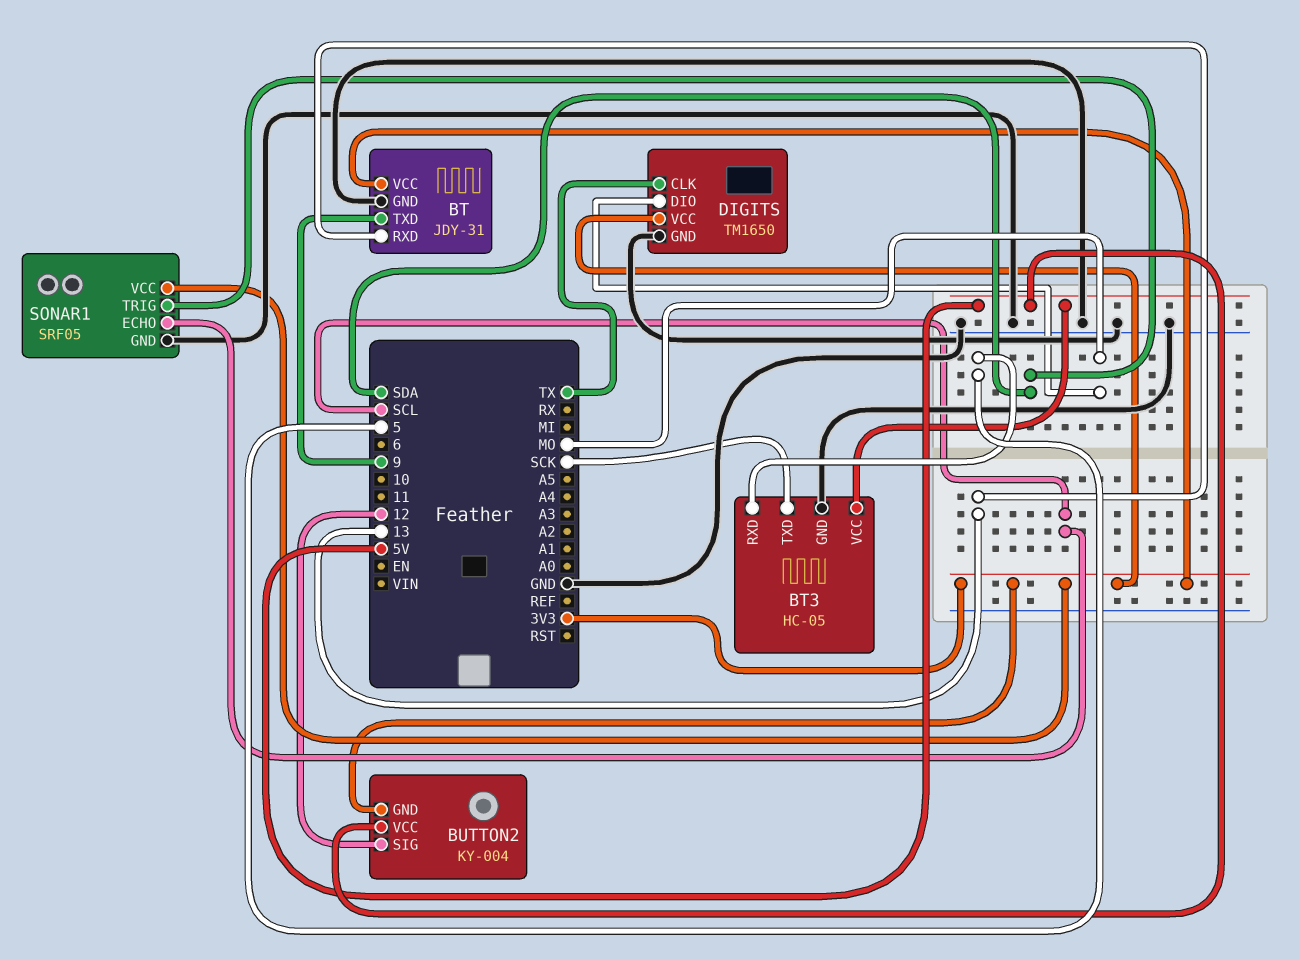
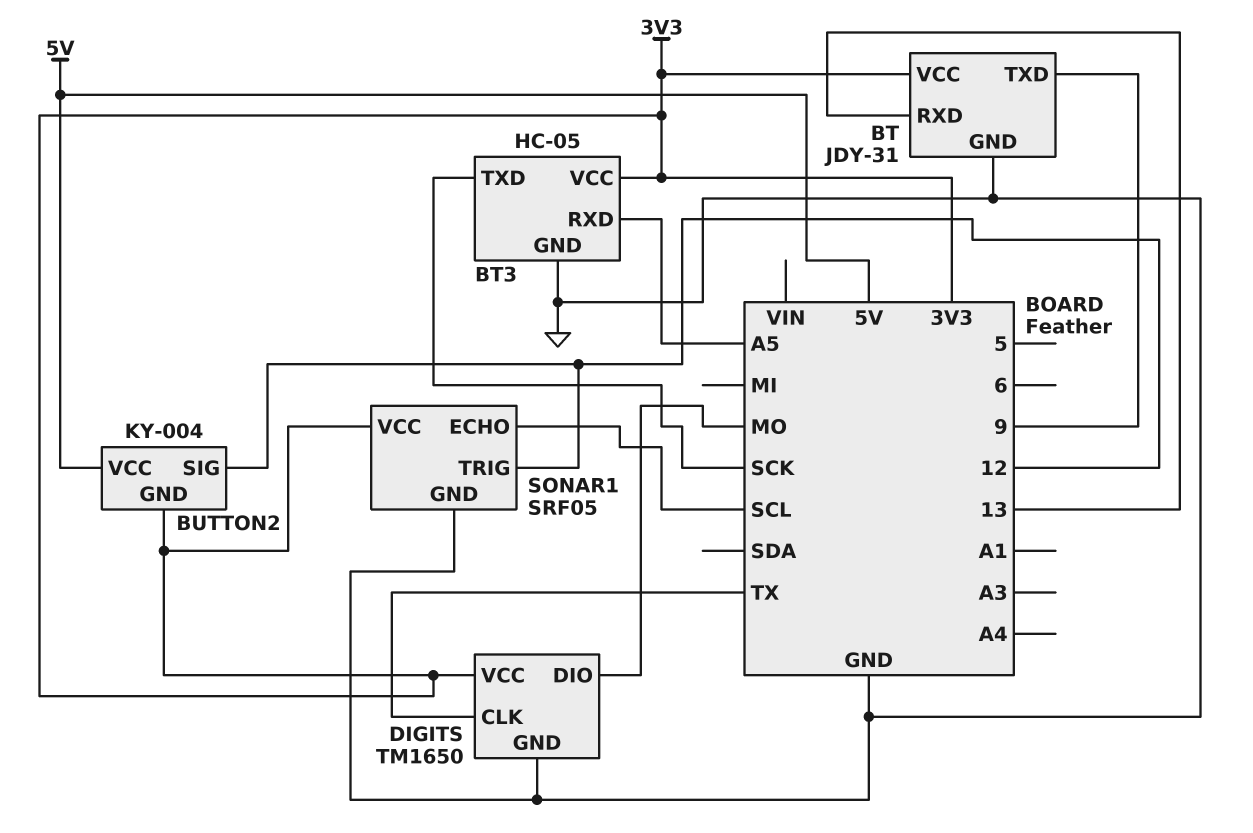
BT3 pin RXD: 5 -> A5
BT3 pin VCC: 5V -> 3V3
SONAR1 pin TRIG: SDA -> 12

